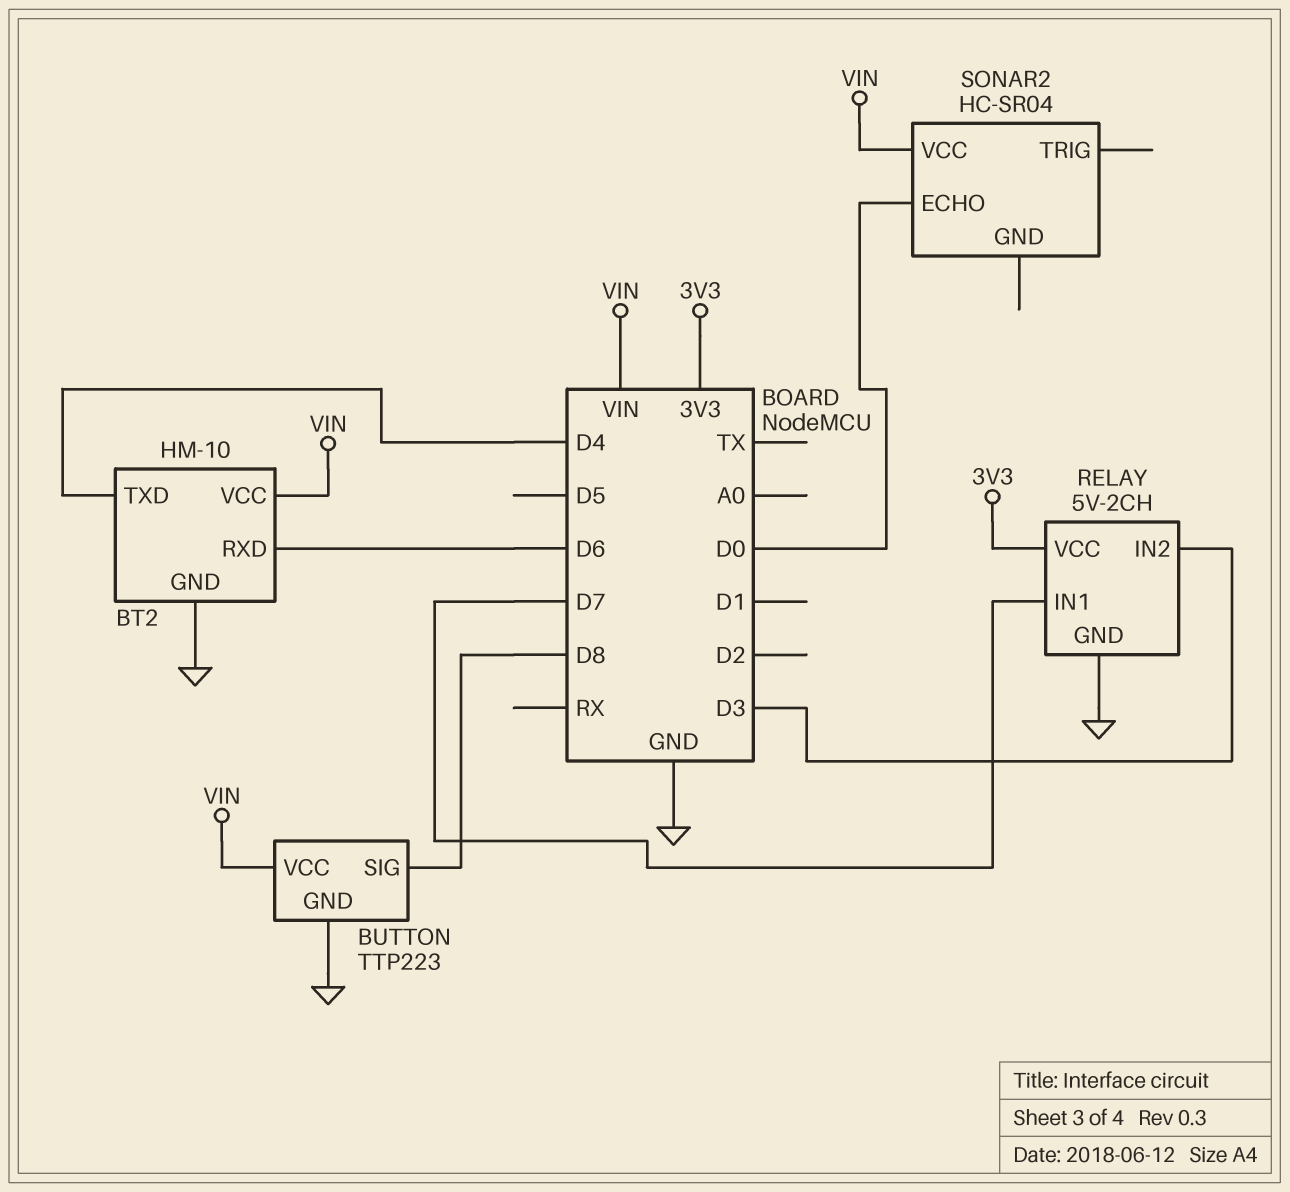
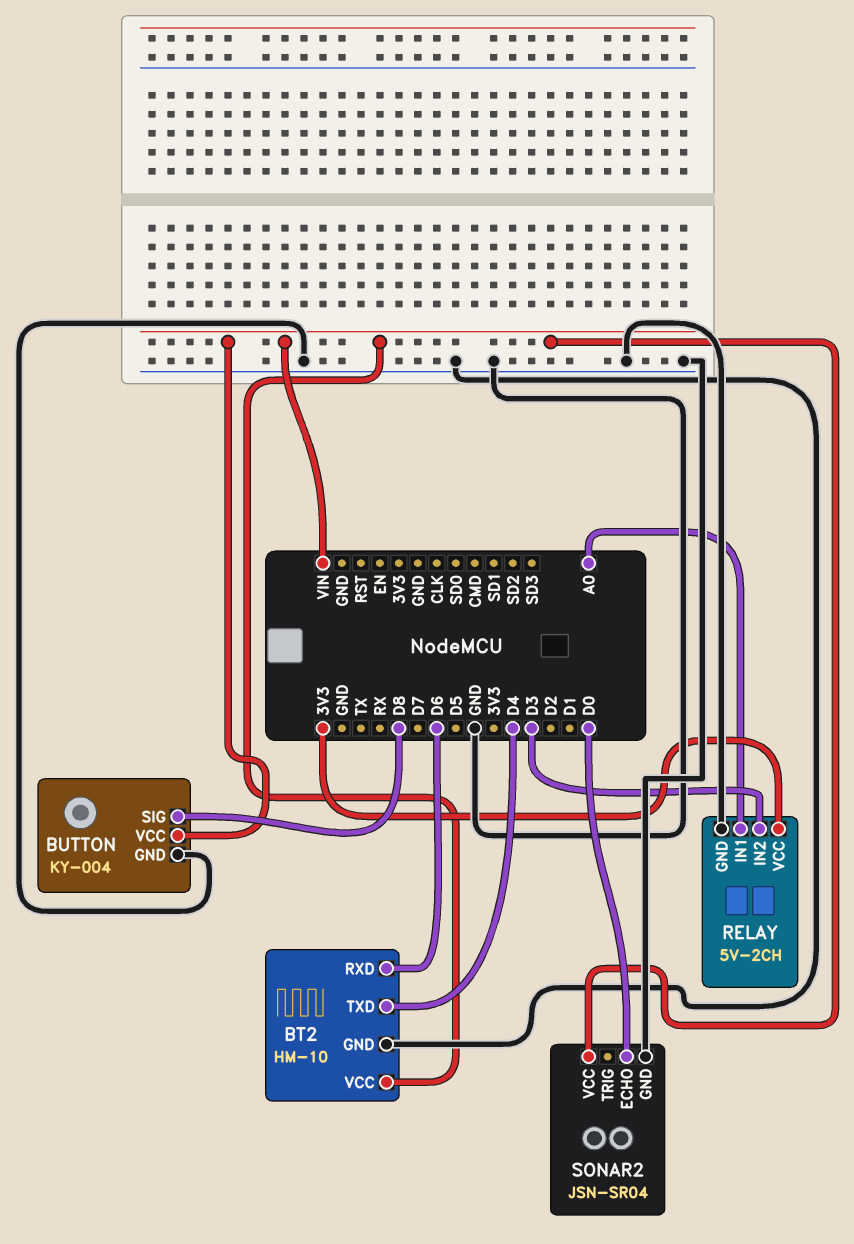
BUTTON: TTP223 -> KY-004
RELAY pin IN1: D7 -> A0
SONAR2: HC-SR04 -> JSN-SR04
SONAR2 pin GND: none -> GND

